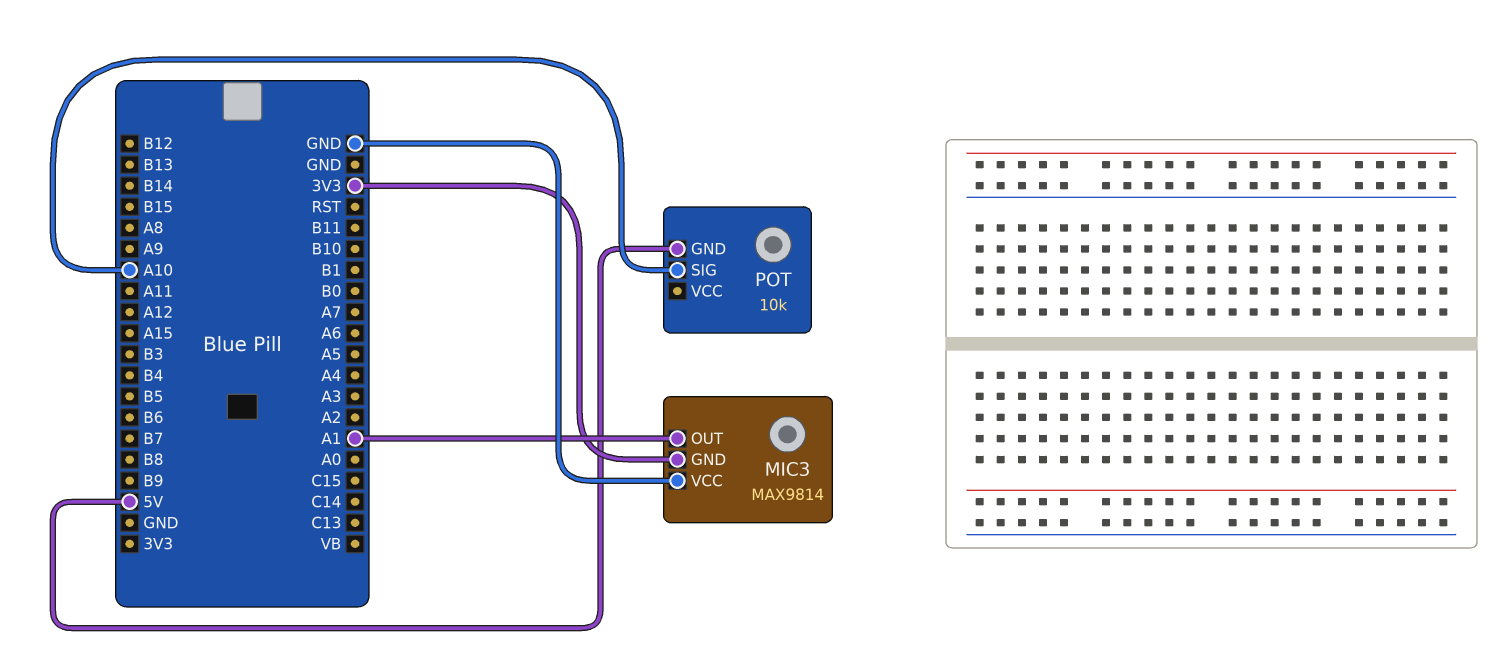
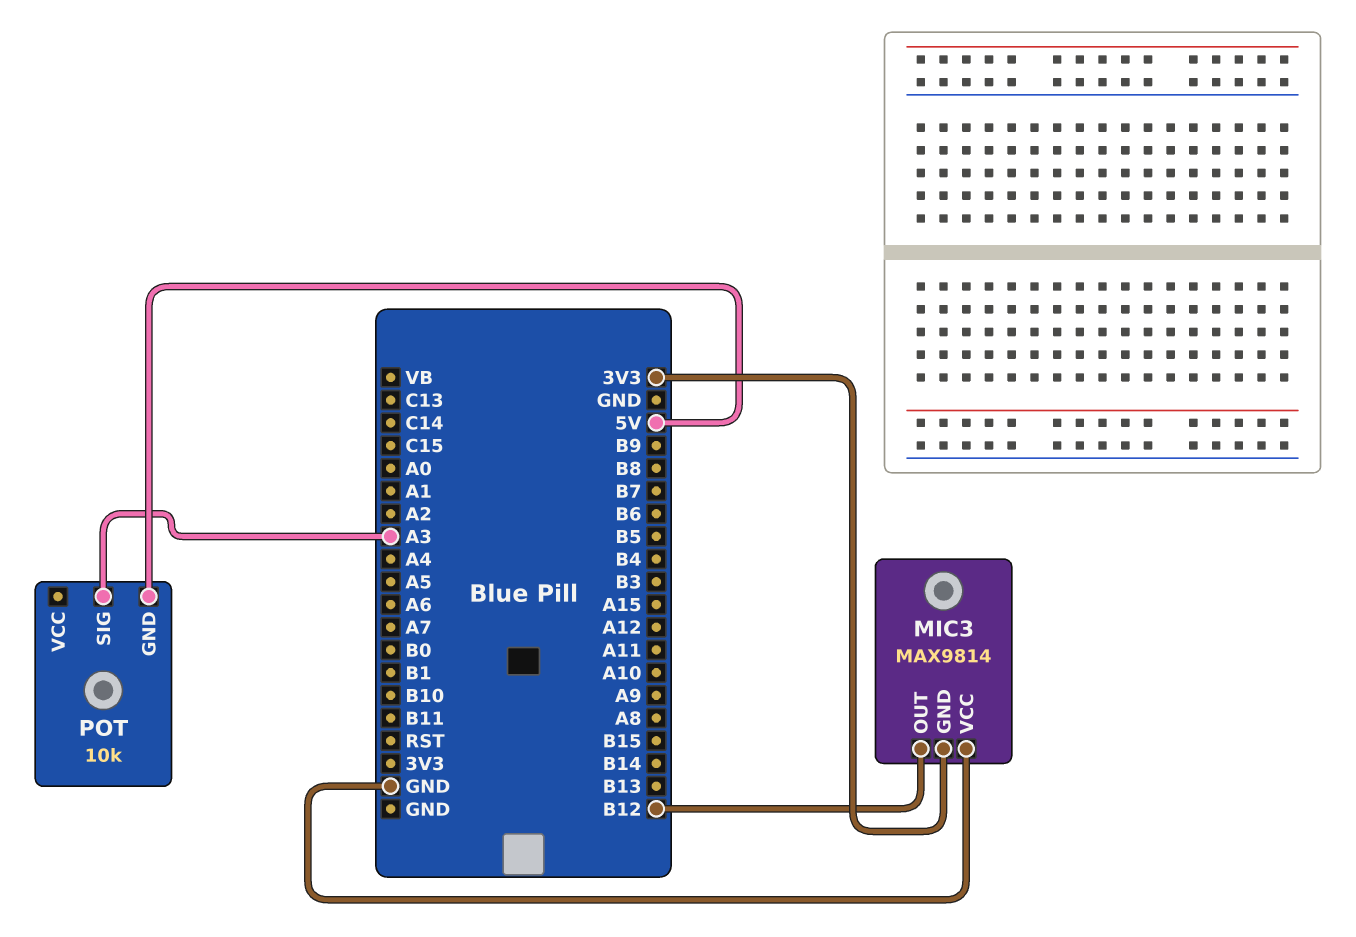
MIC3 pin OUT: A1 -> B12
POT pin SIG: A10 -> A3

